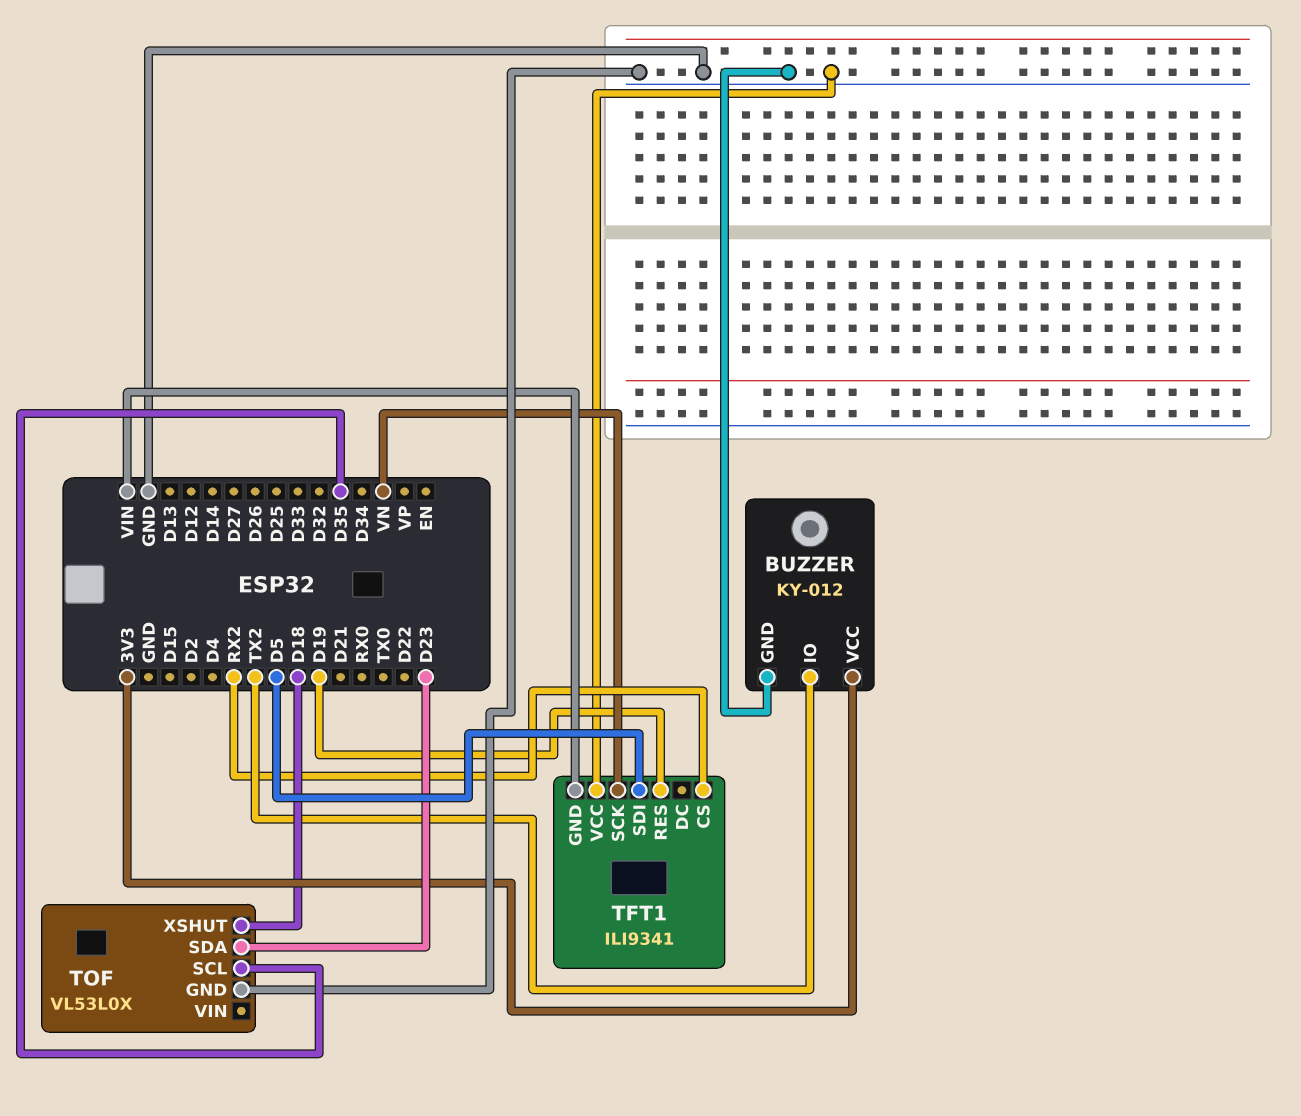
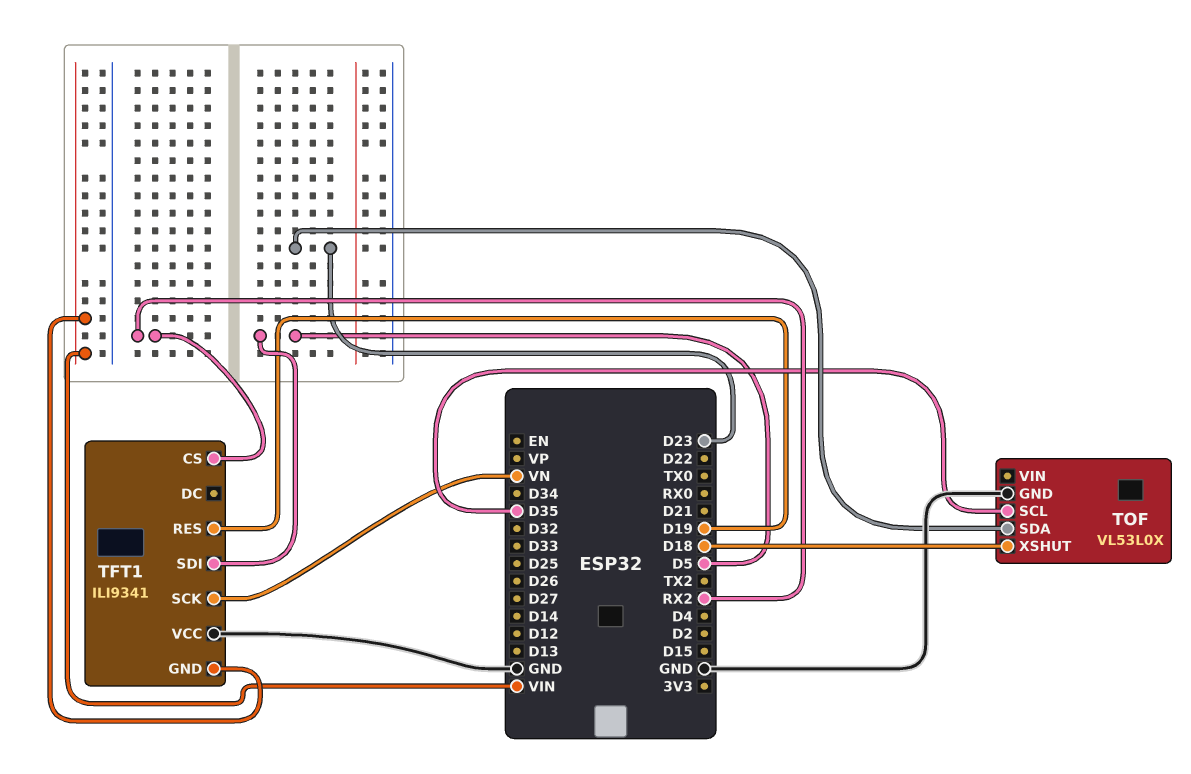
BUZZER: KY-012 -> none
BUZZER pin GND: GND -> none
BUZZER pin IO: TX2 -> none
BUZZER pin VCC: 3V3 -> none

